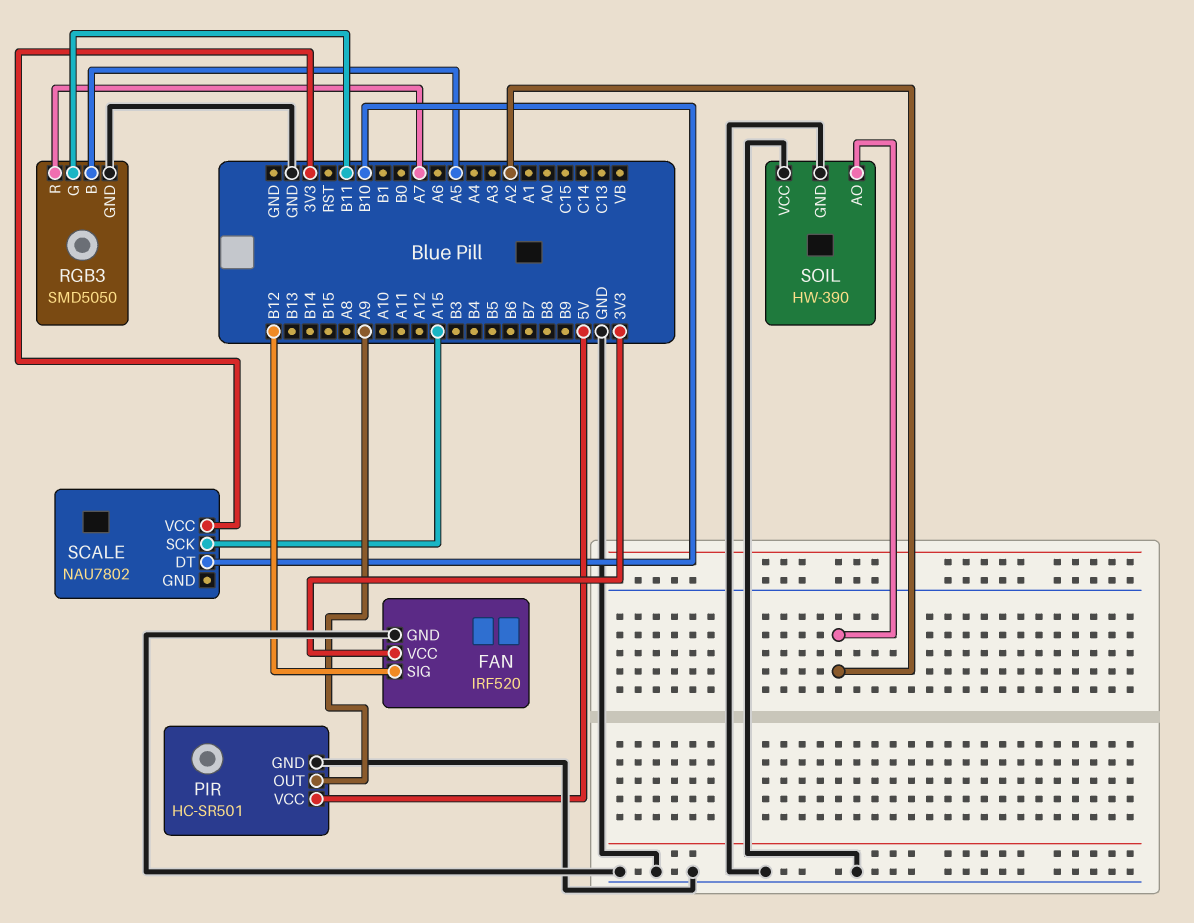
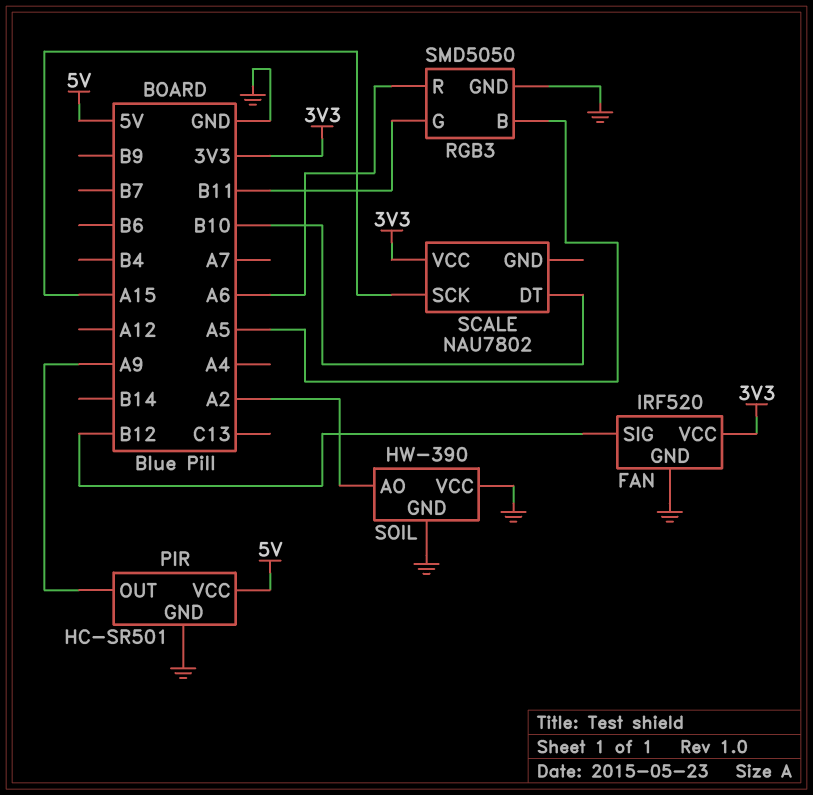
RGB3 pin R: A7 -> A6

